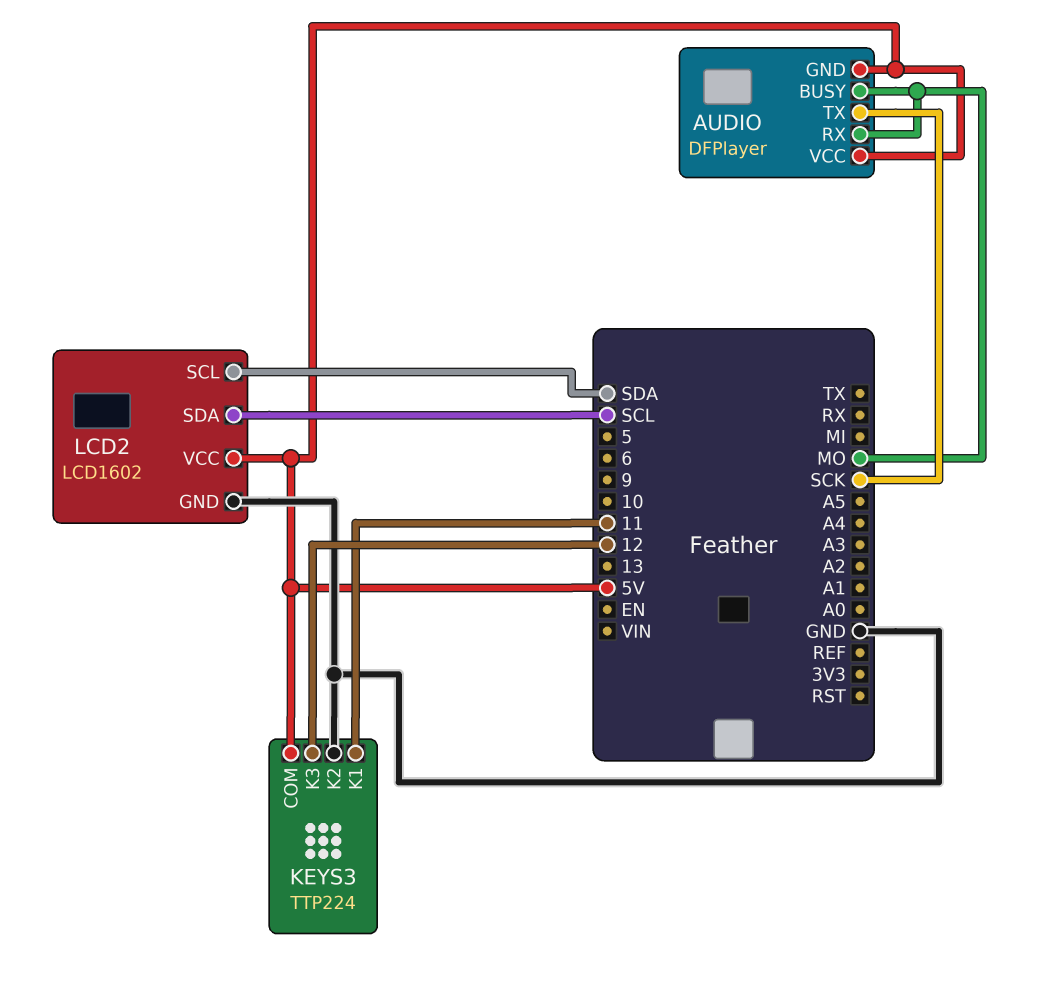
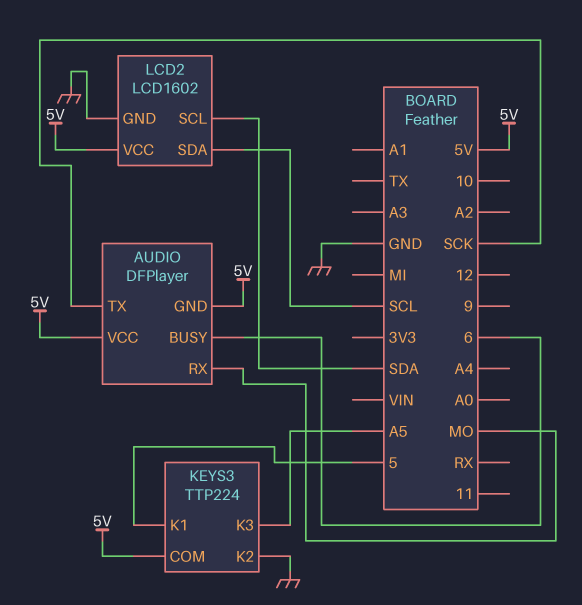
AUDIO pin BUSY: MO -> 6
KEYS3 pin K1: 11 -> 5
KEYS3 pin K3: 12 -> A5

